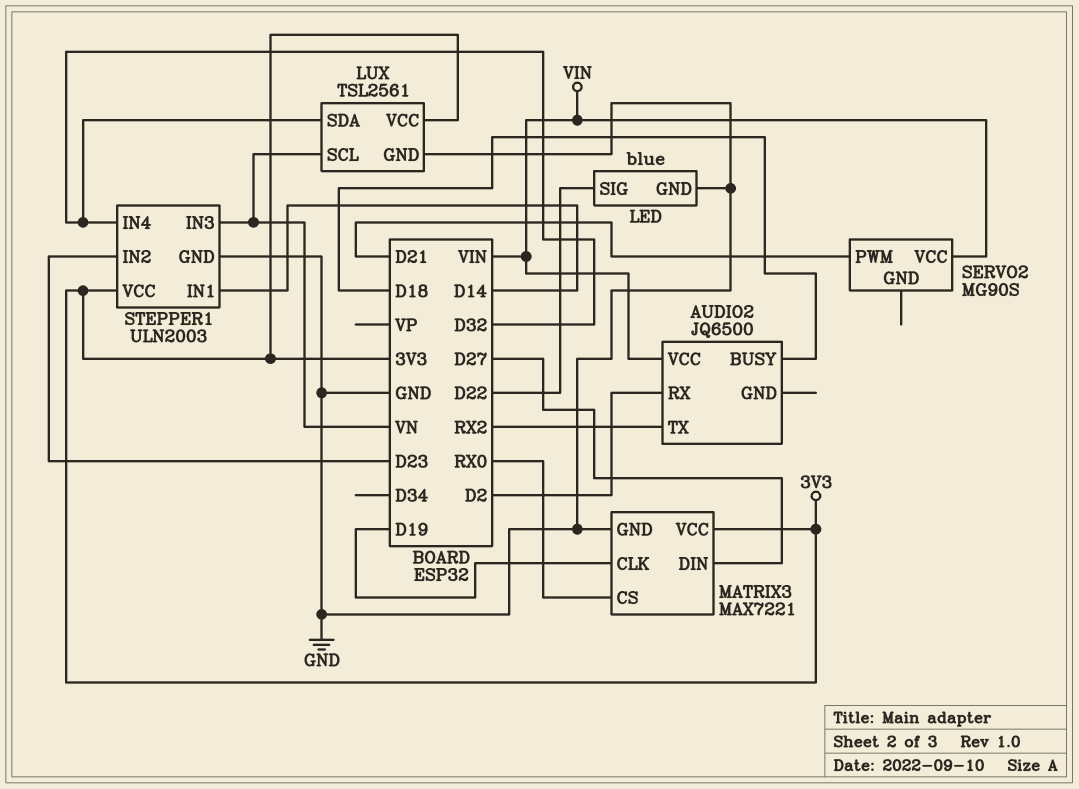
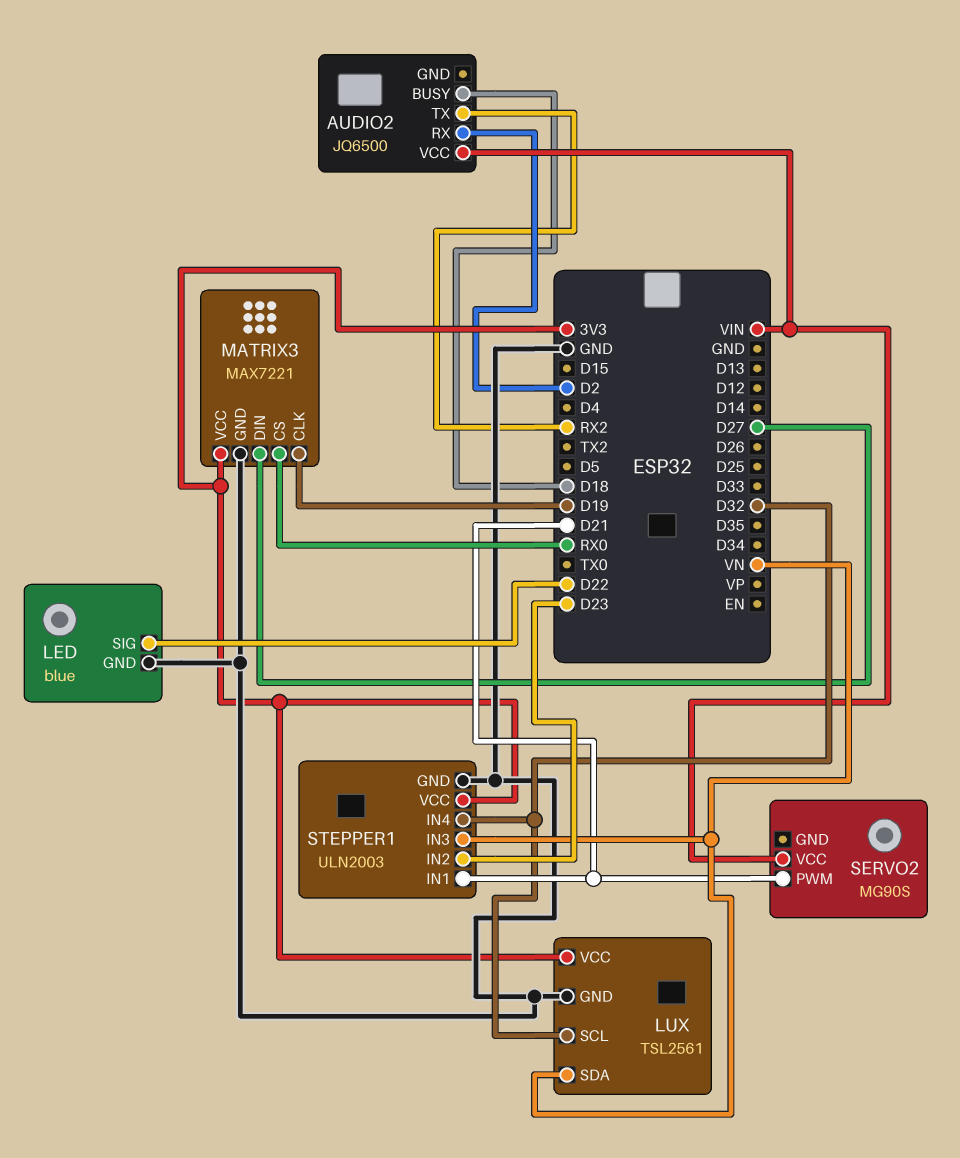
LUX pin SCL: VN -> D32
LUX pin SDA: D32 -> VN
STEPPER1 pin IN1: D14 -> D21

